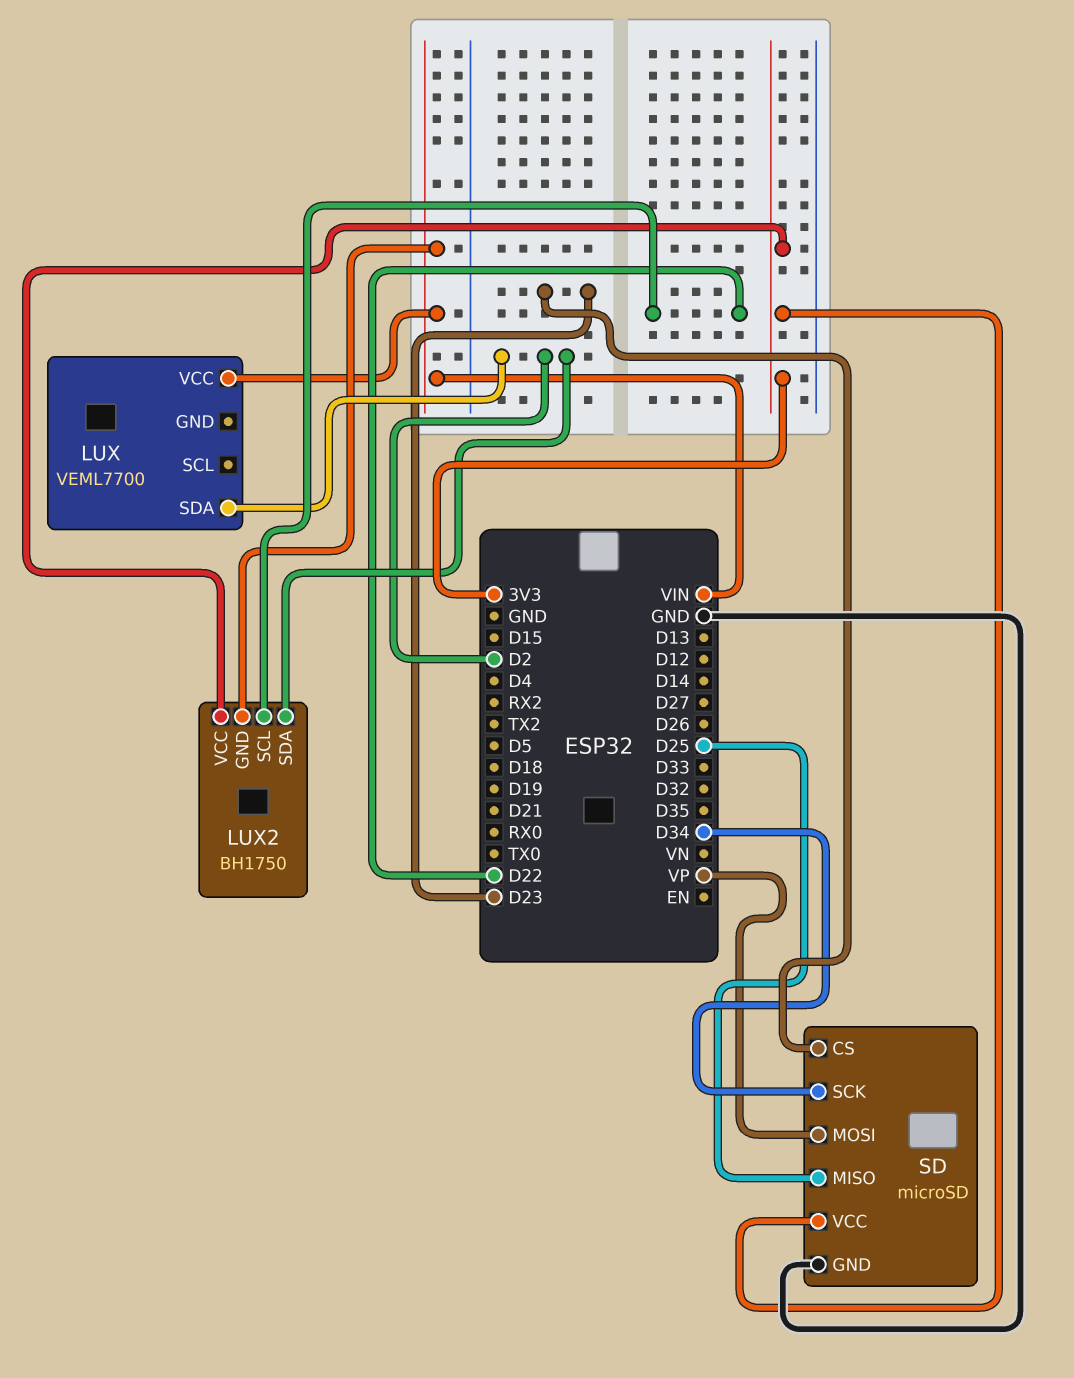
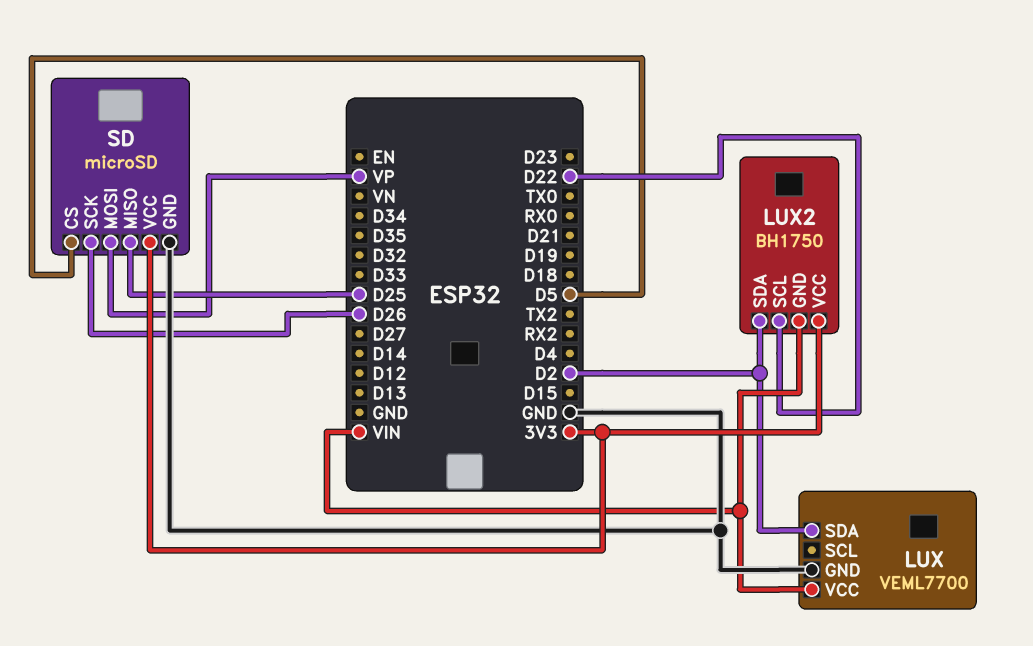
LUX pin GND: none -> GND
SD pin CS: D23 -> D5
SD pin SCK: D34 -> D26

